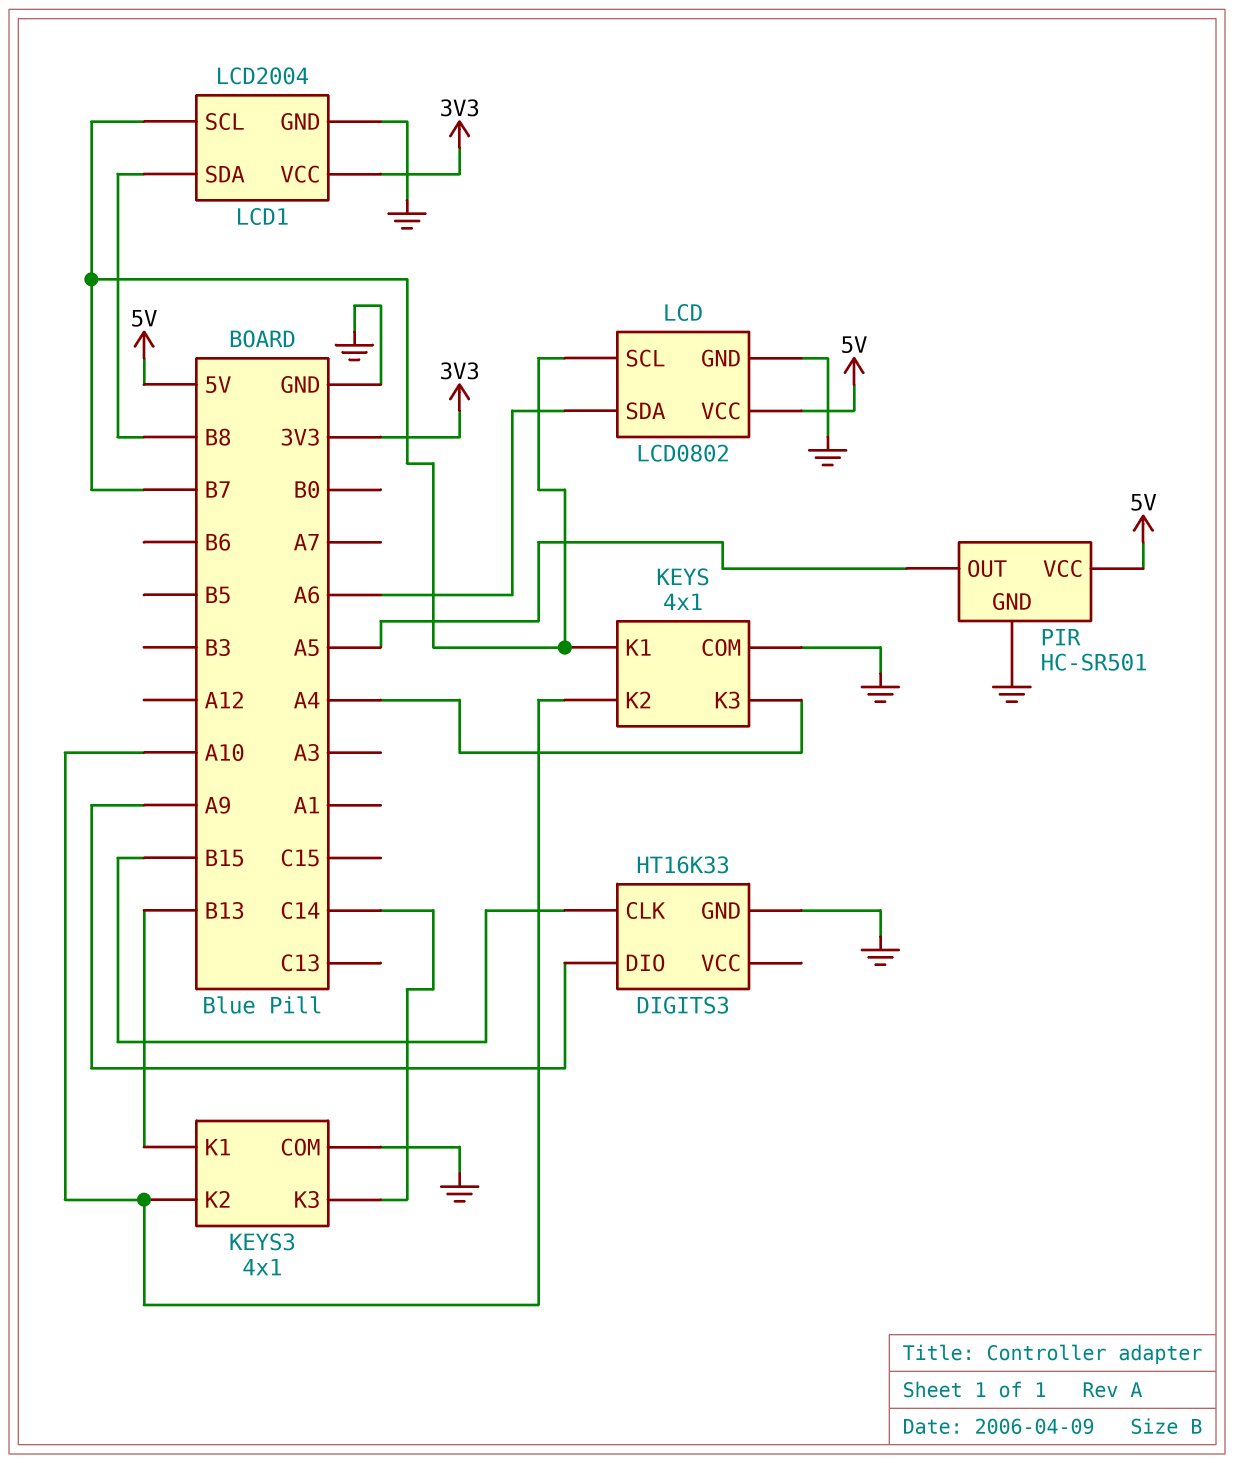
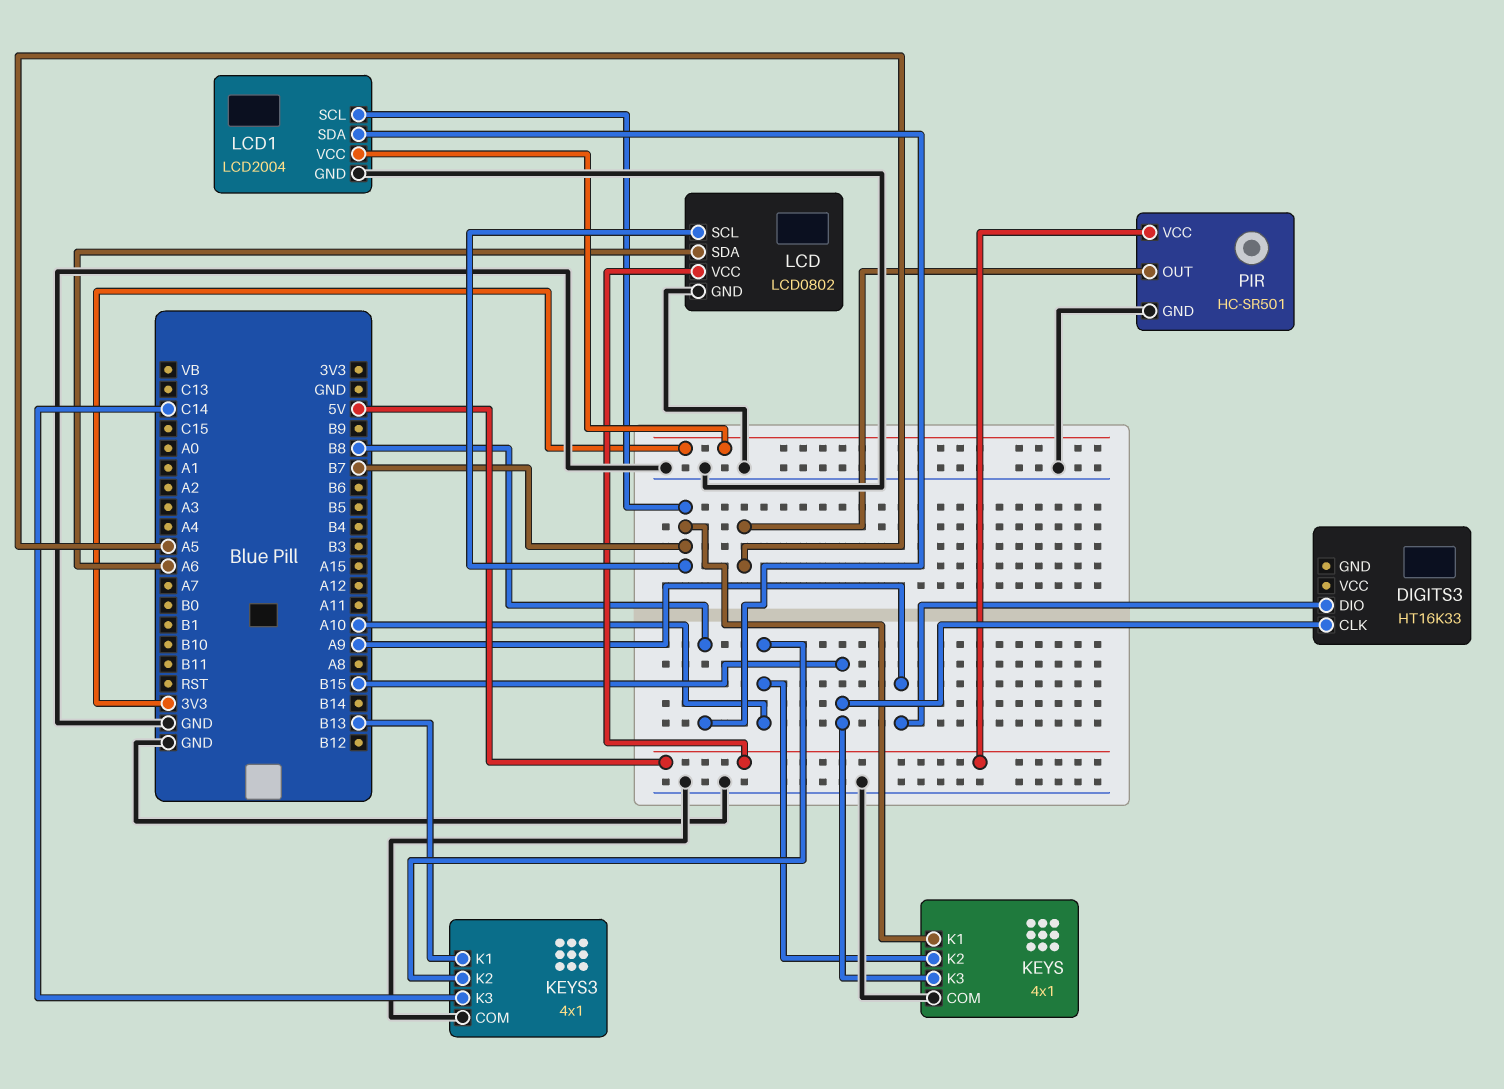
DIGITS3 pin GND: GND -> none
KEYS pin K3: A4 -> B15

